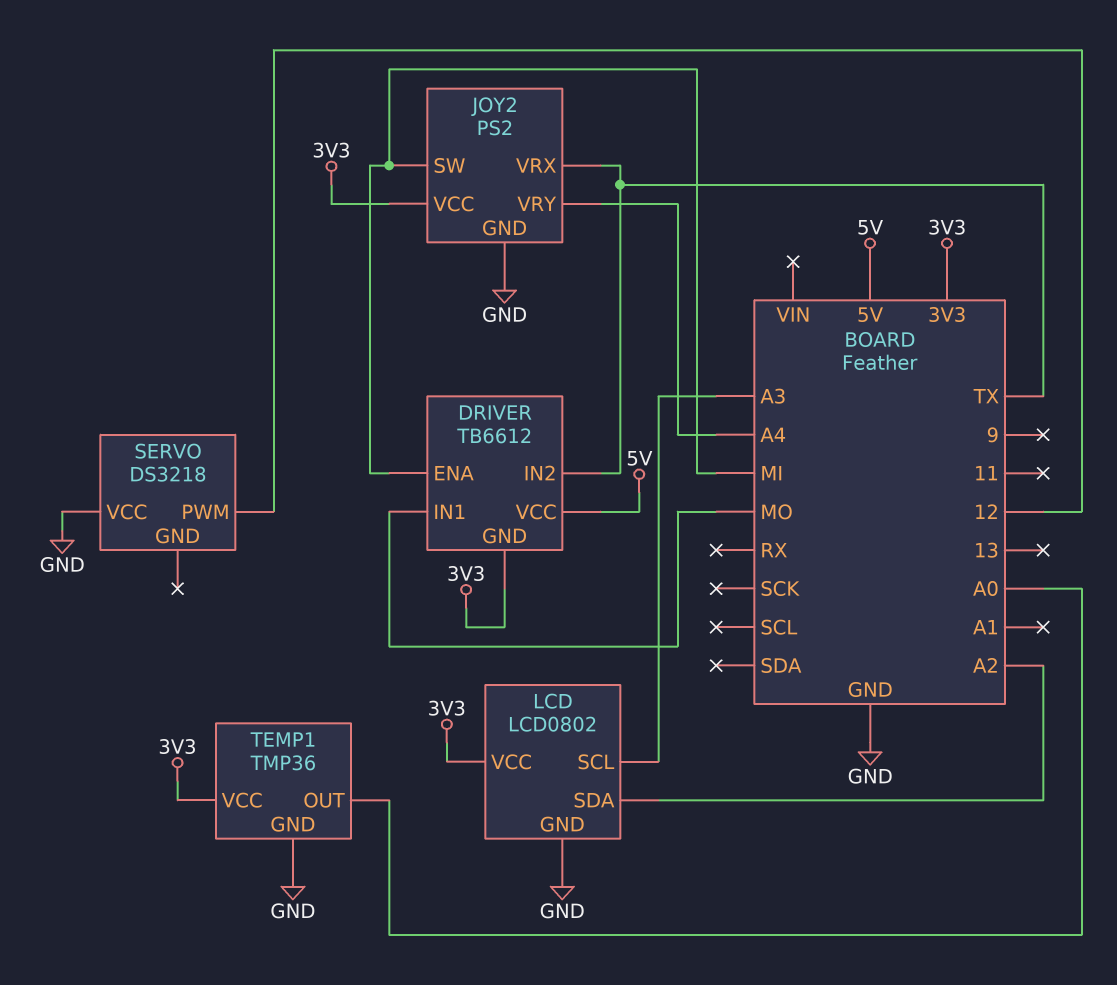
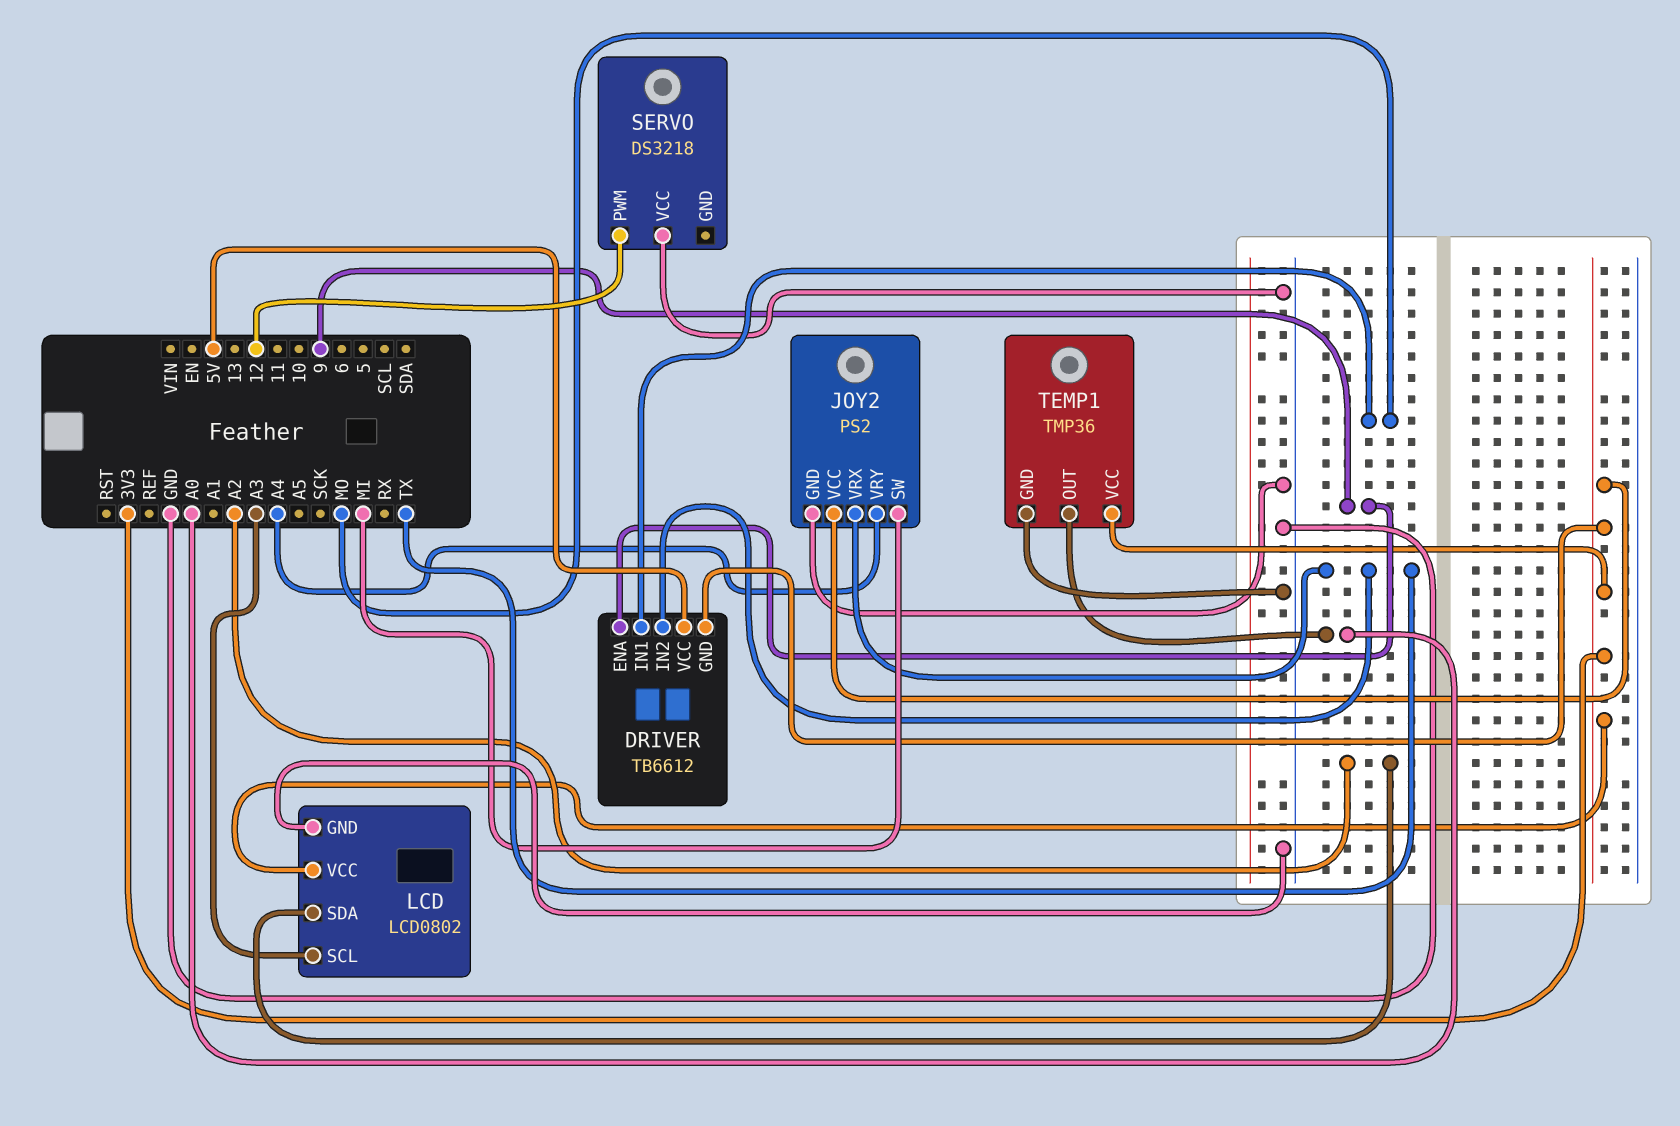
DRIVER pin ENA: MI -> 9

